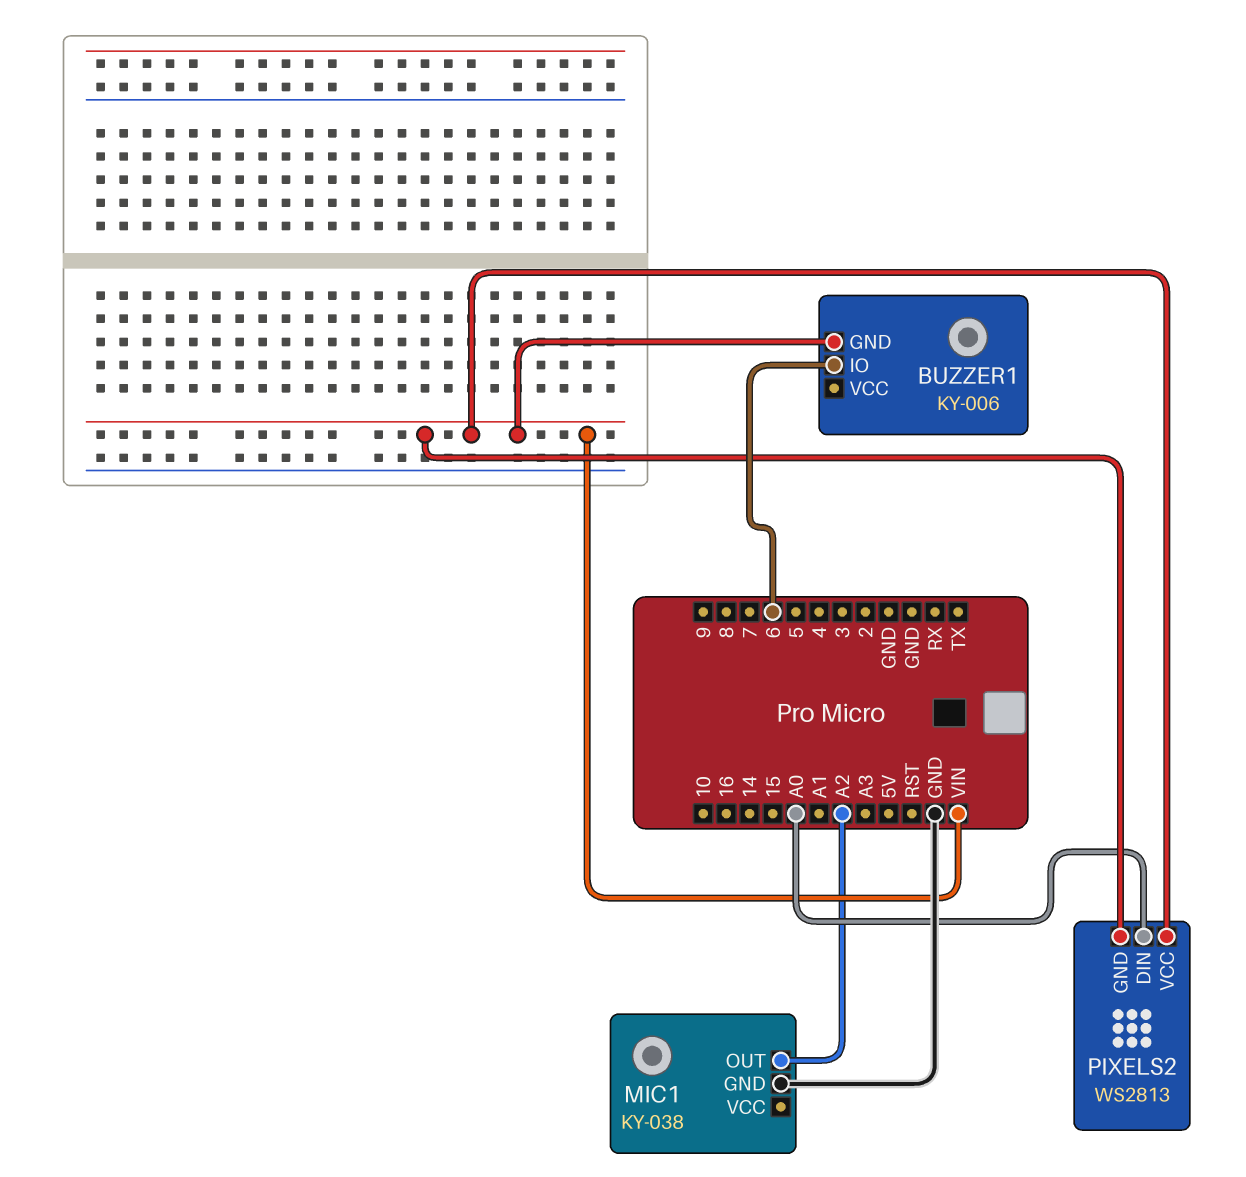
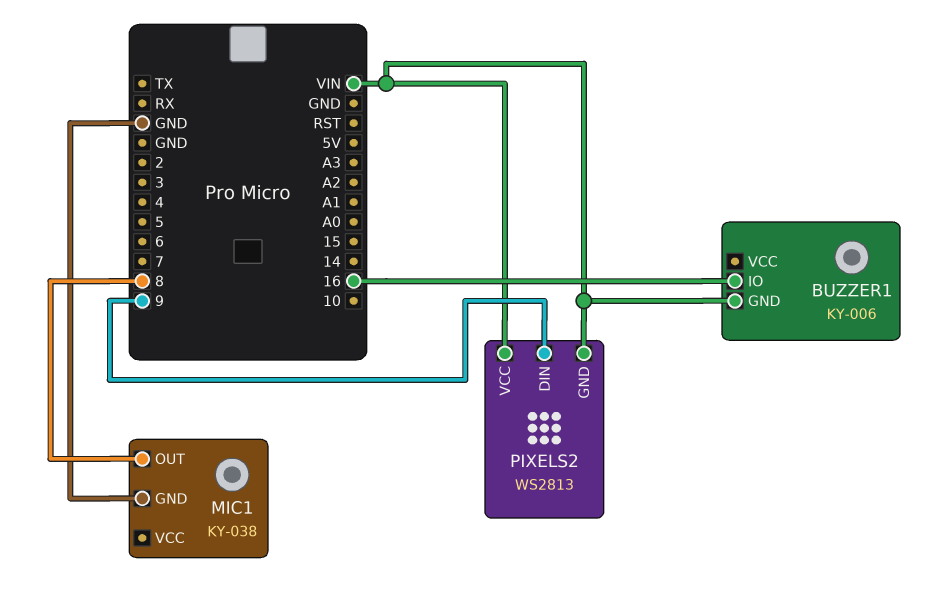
BUZZER1 pin IO: 6 -> 16
MIC1 pin OUT: A2 -> 8
PIXELS2 pin DIN: A0 -> 9

